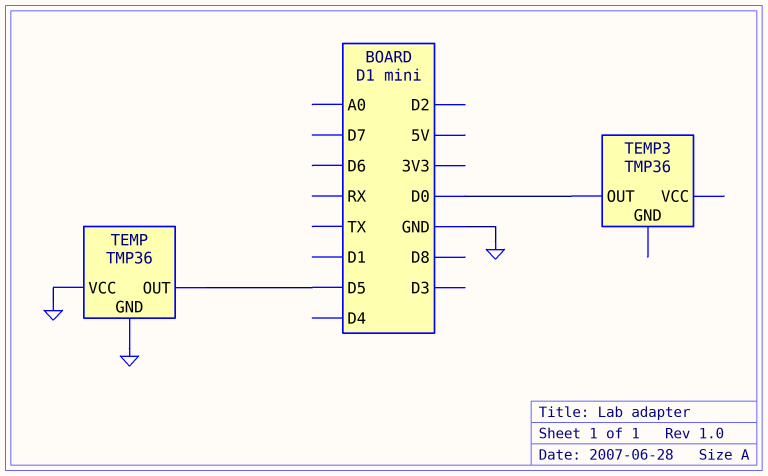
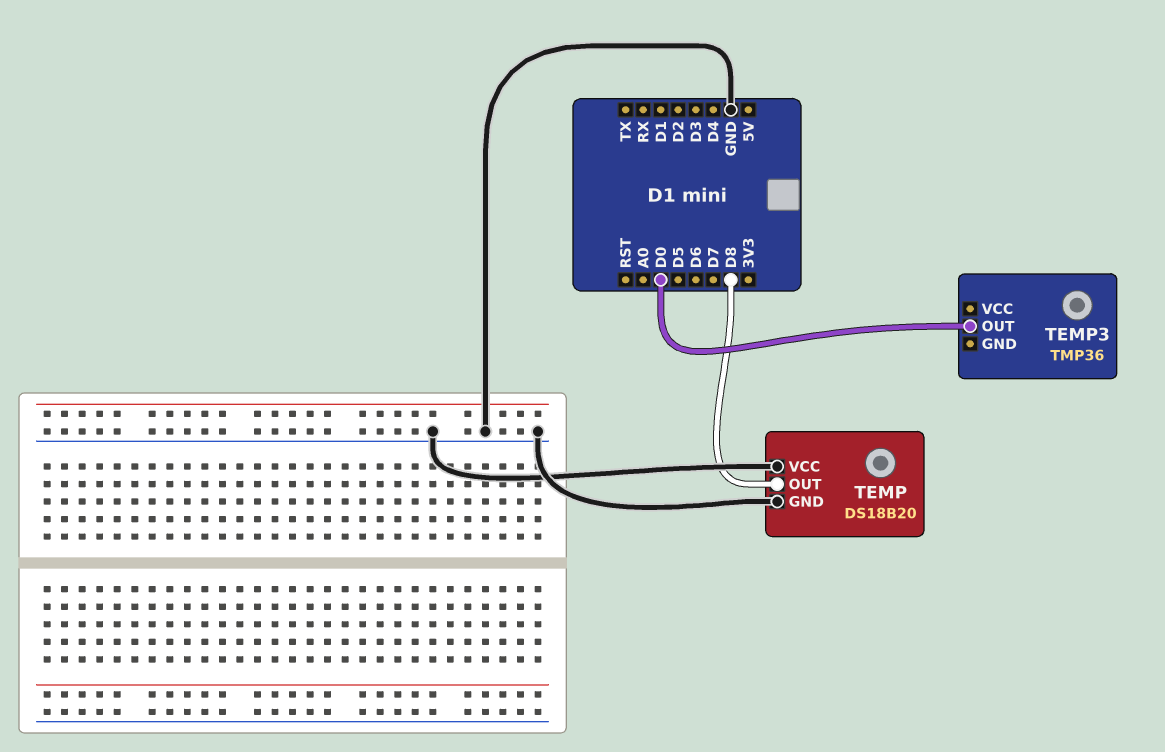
TEMP: TMP36 -> DS18B20
TEMP pin OUT: D5 -> D8

